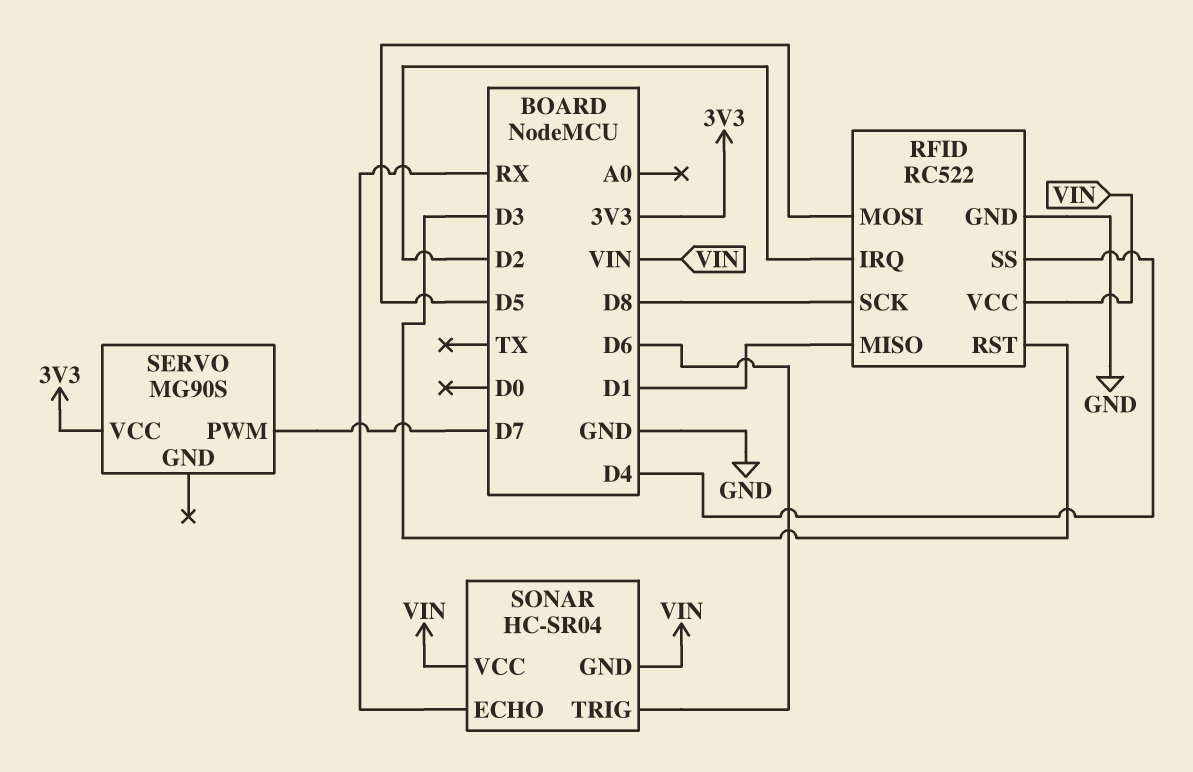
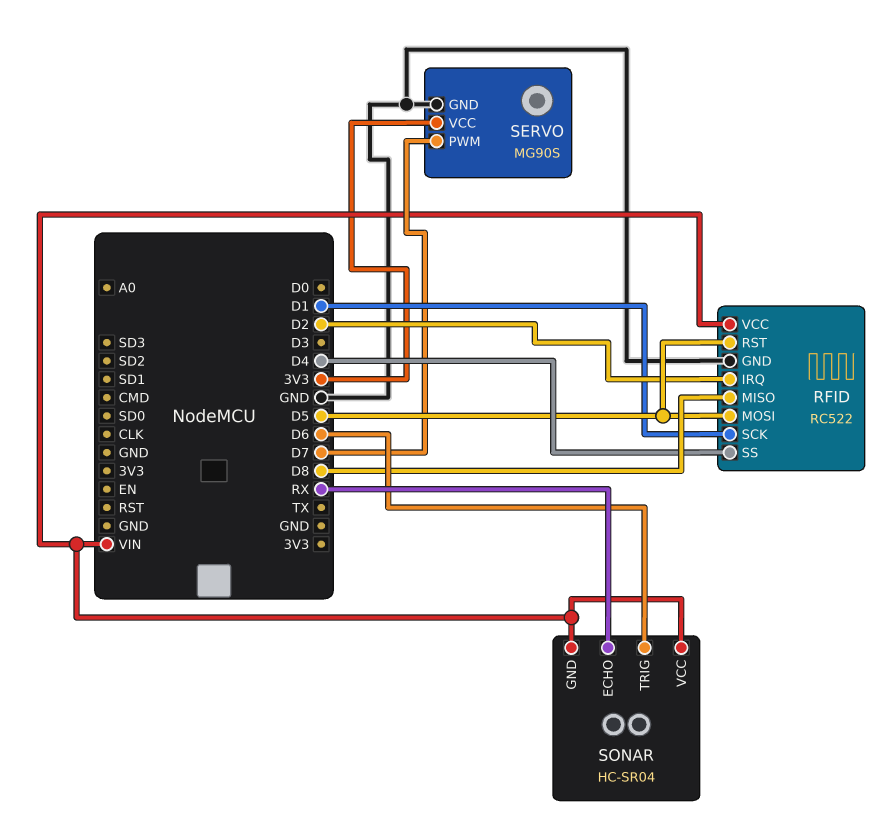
RFID pin MISO: D1 -> D8
RFID pin RST: D3 -> D5
RFID pin SCK: D8 -> D1
SERVO pin GND: none -> GND

